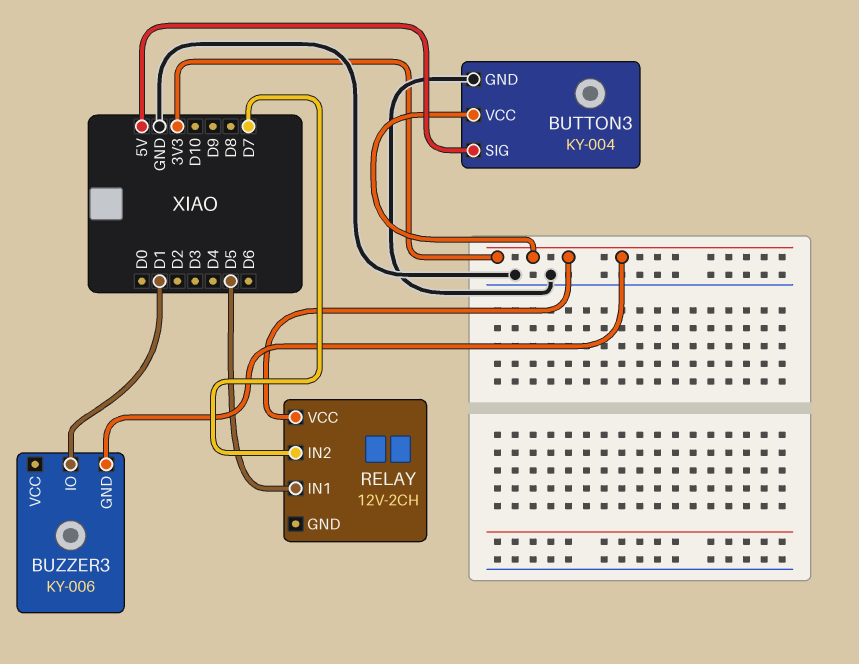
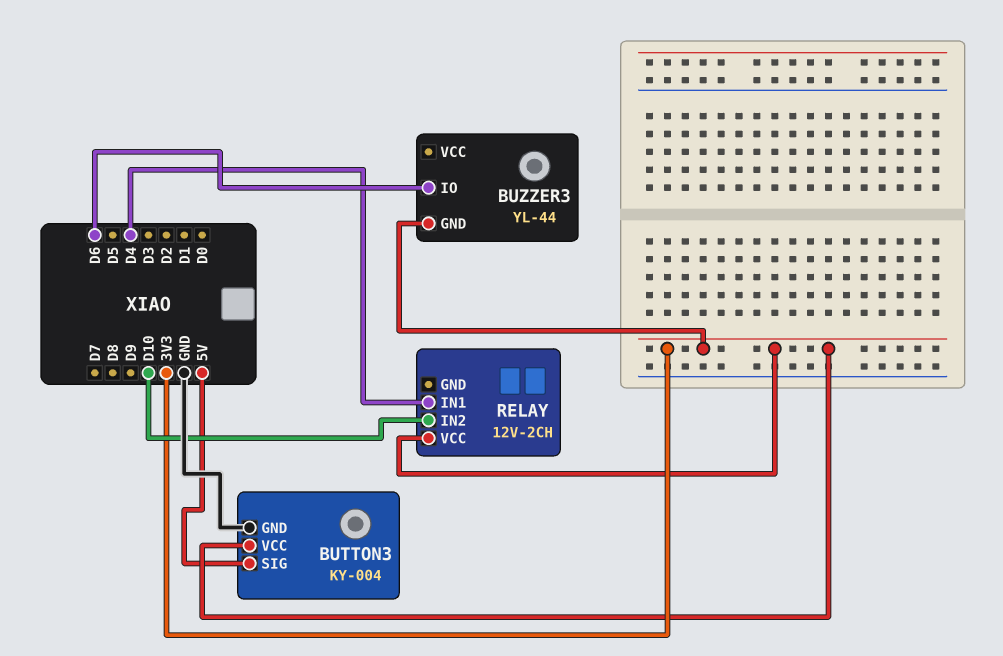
BUZZER3: KY-006 -> YL-44
BUZZER3 pin IO: D1 -> D6
RELAY pin IN1: D5 -> D4
RELAY pin IN2: D7 -> D10

